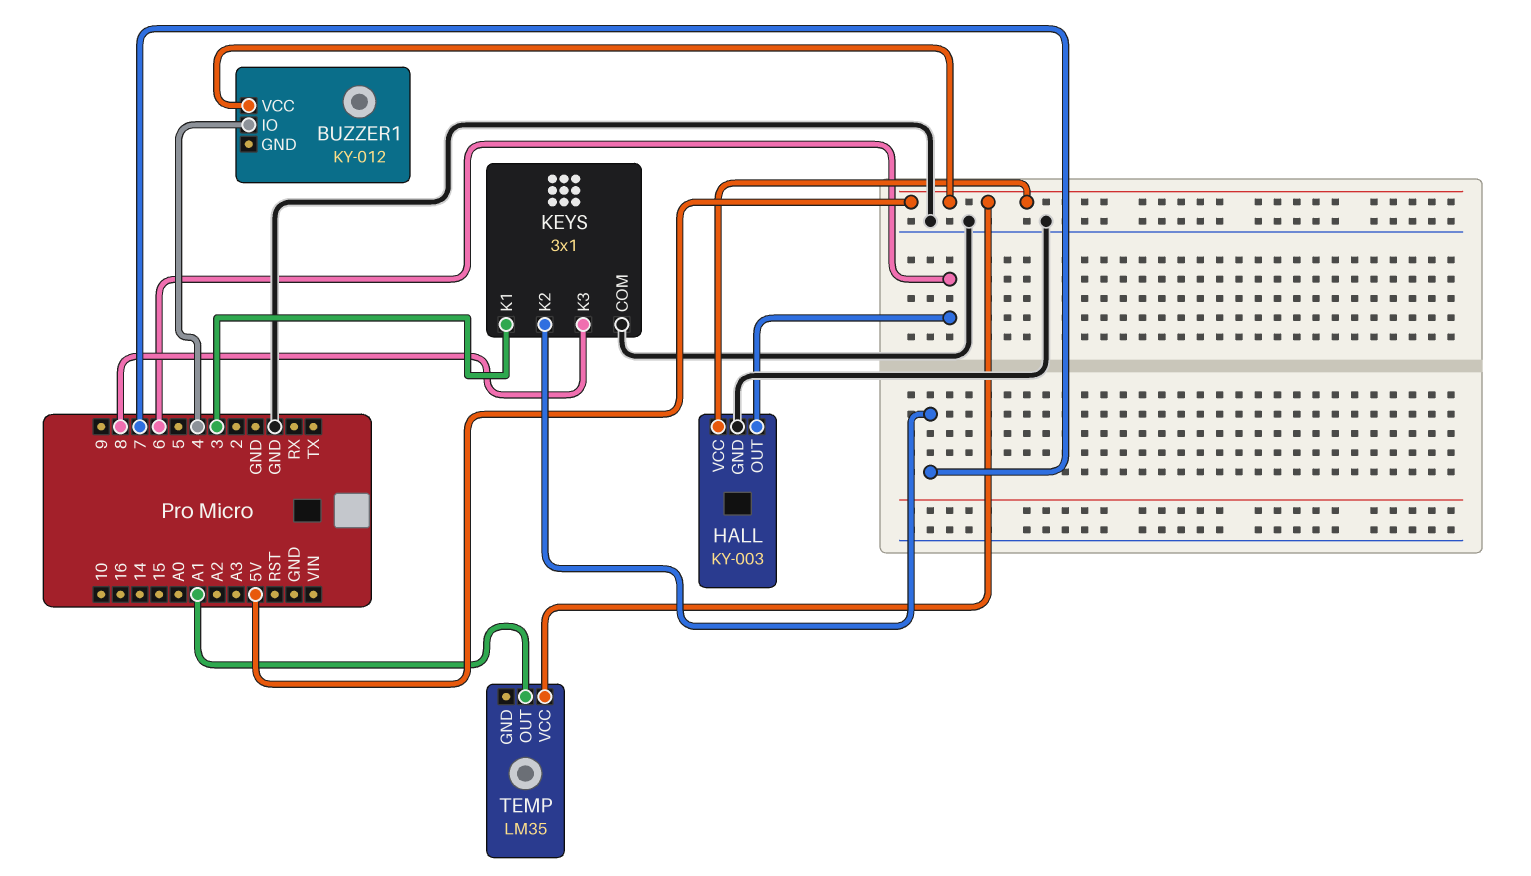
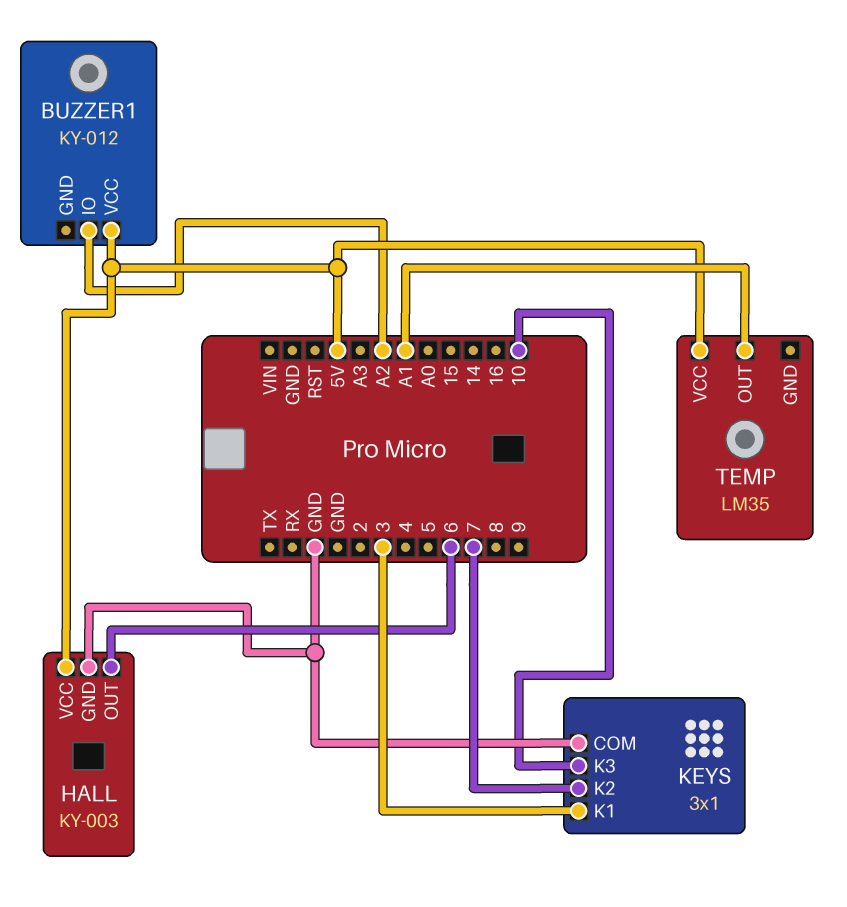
BUZZER1 pin IO: 4 -> A2
KEYS pin K3: 8 -> 10

